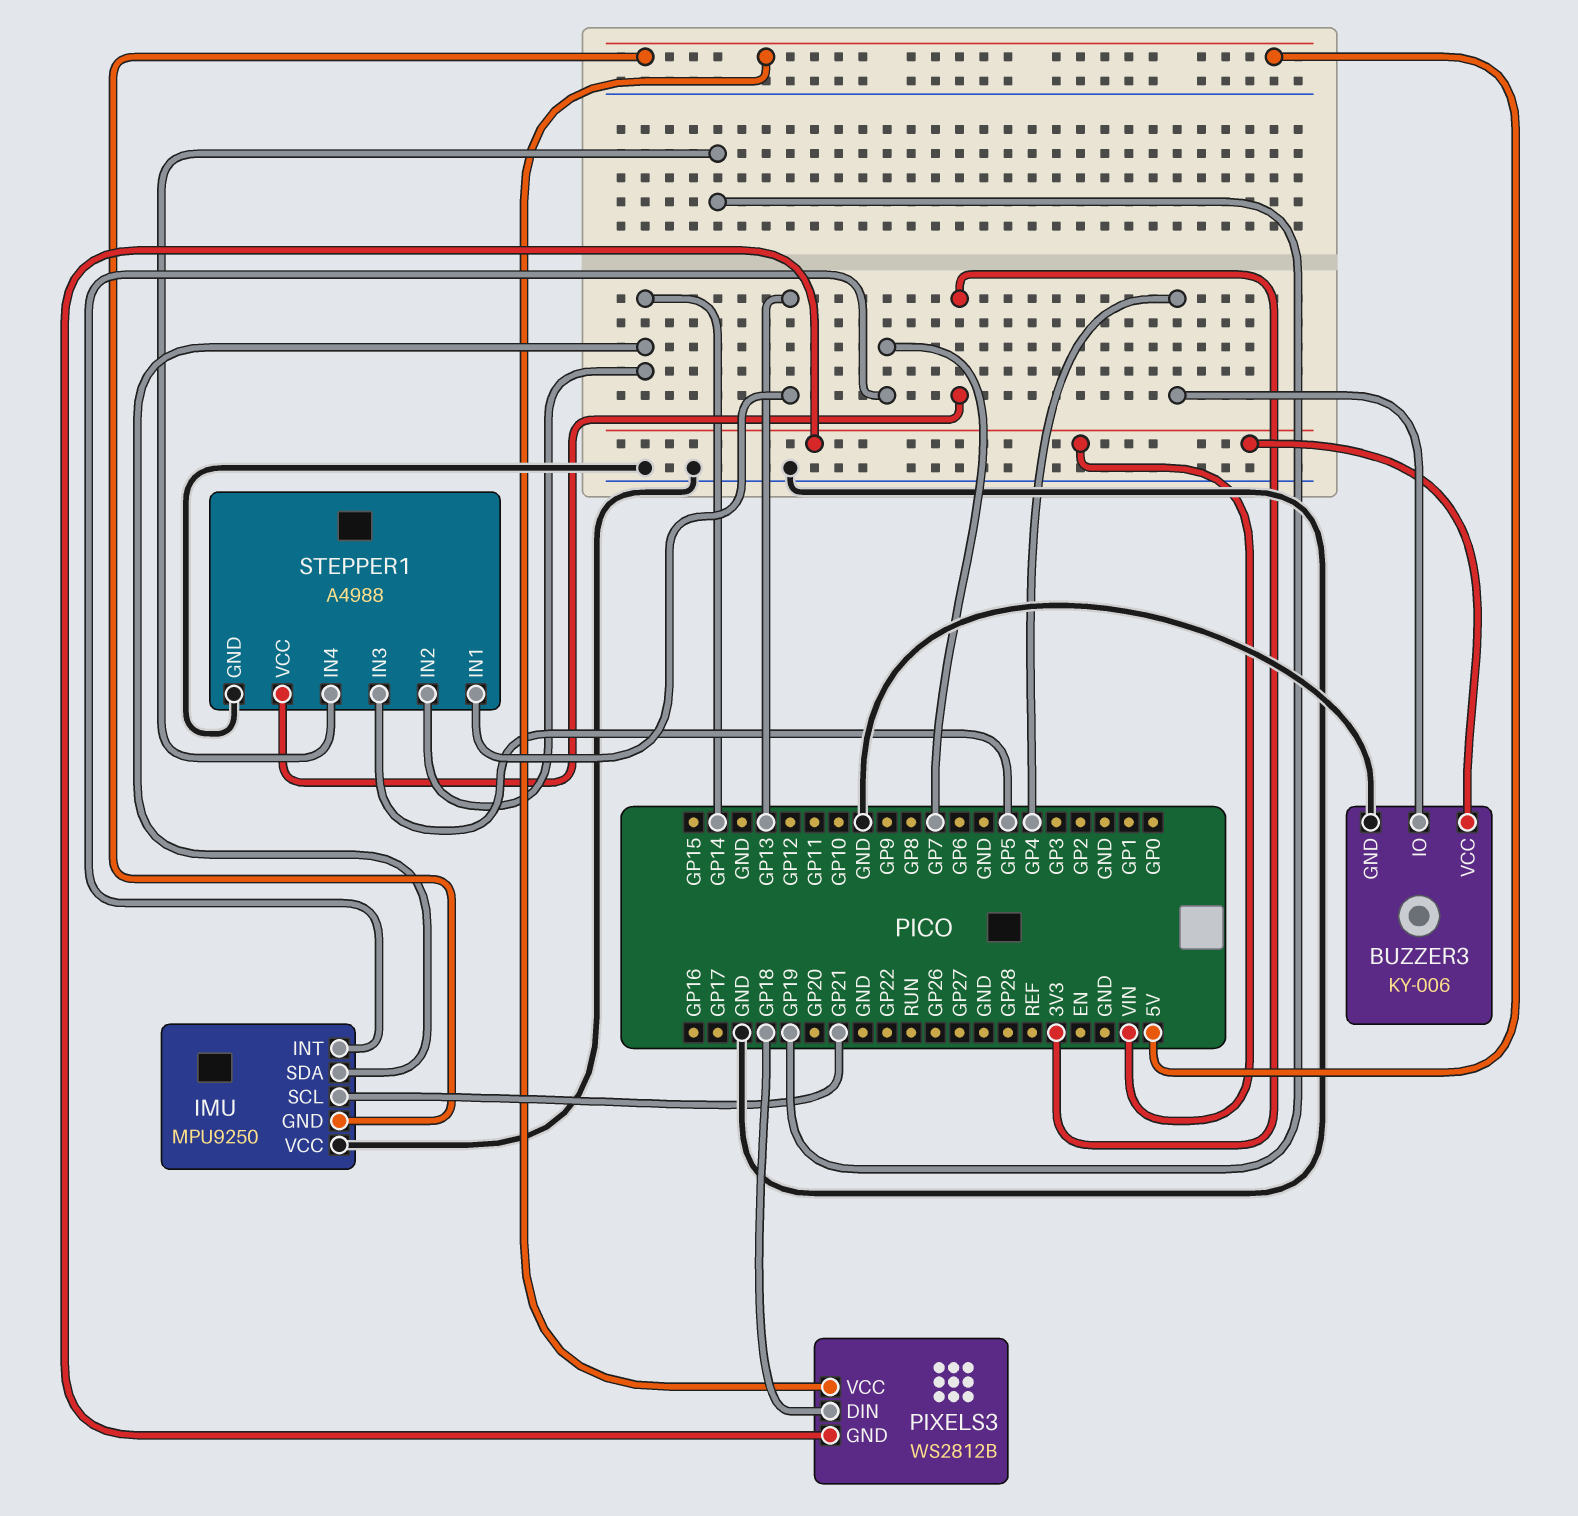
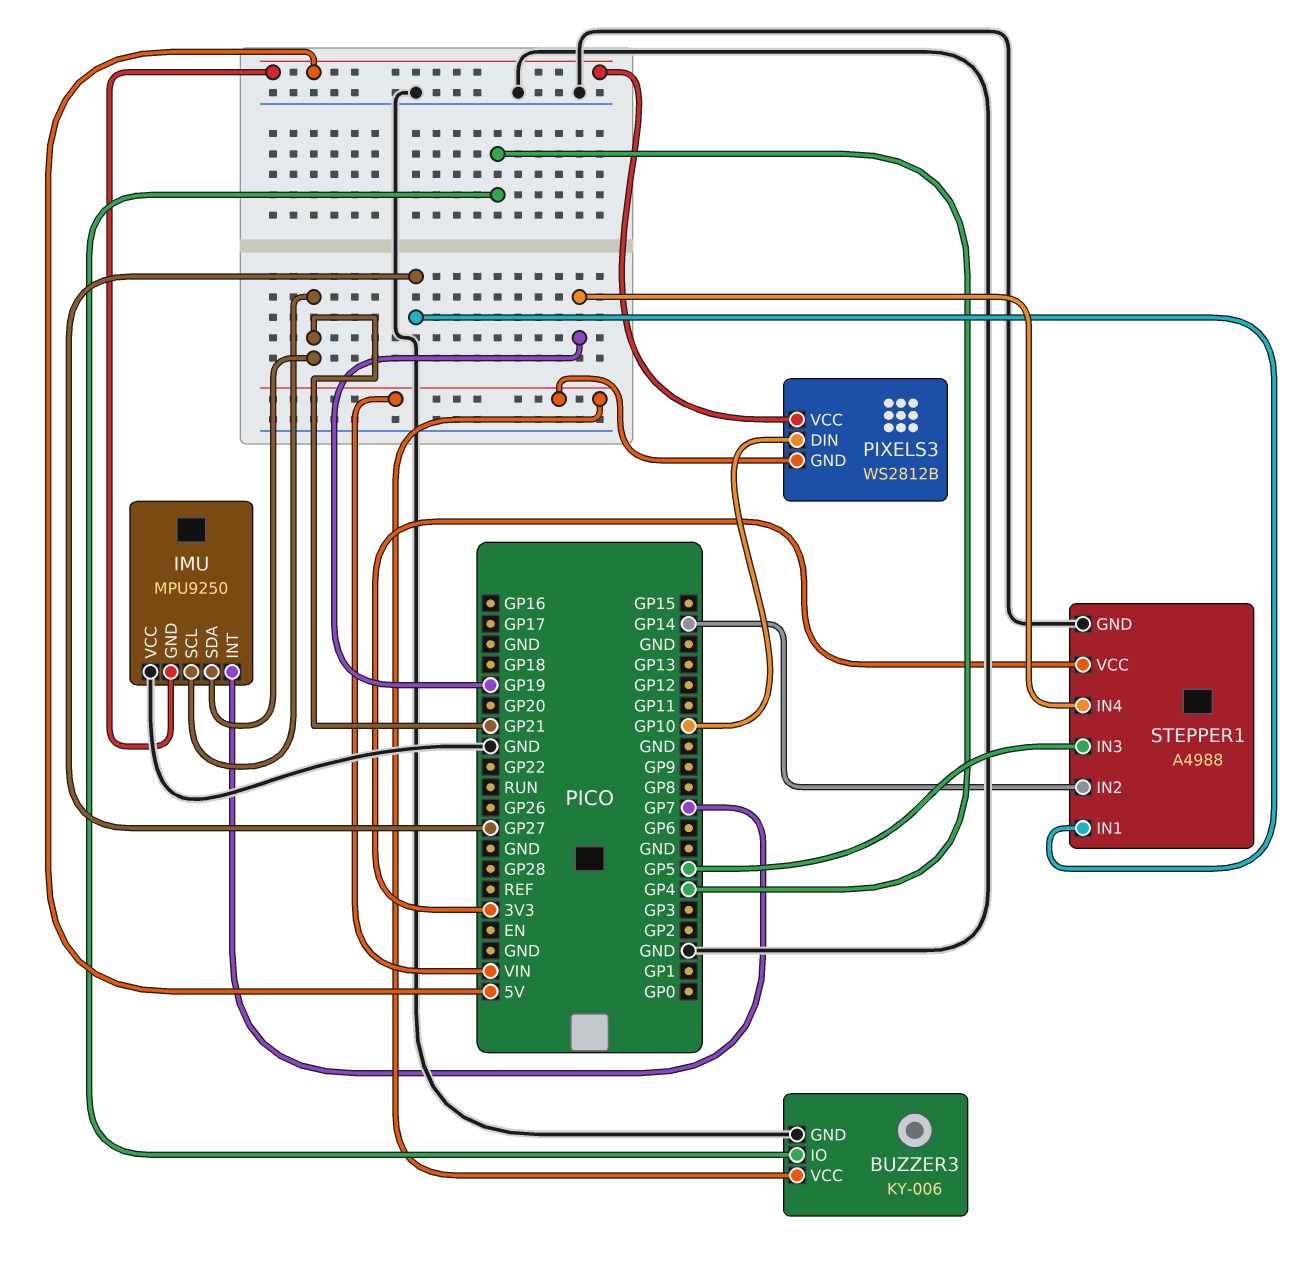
IMU pin SDA: GP14 -> GP21
PIXELS3 pin DIN: GP18 -> GP10
STEPPER1 pin IN1: GP13 -> GP27

